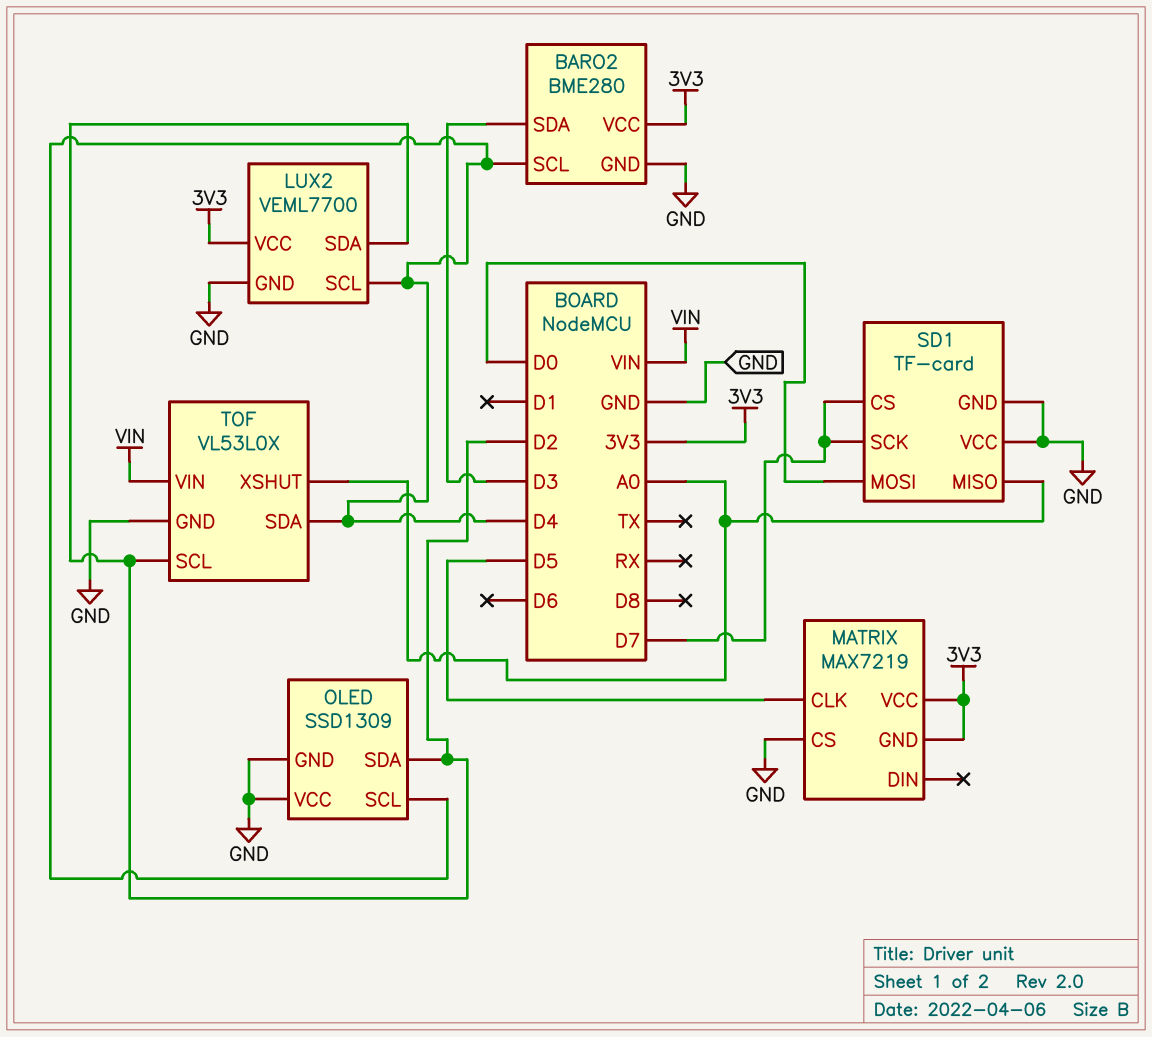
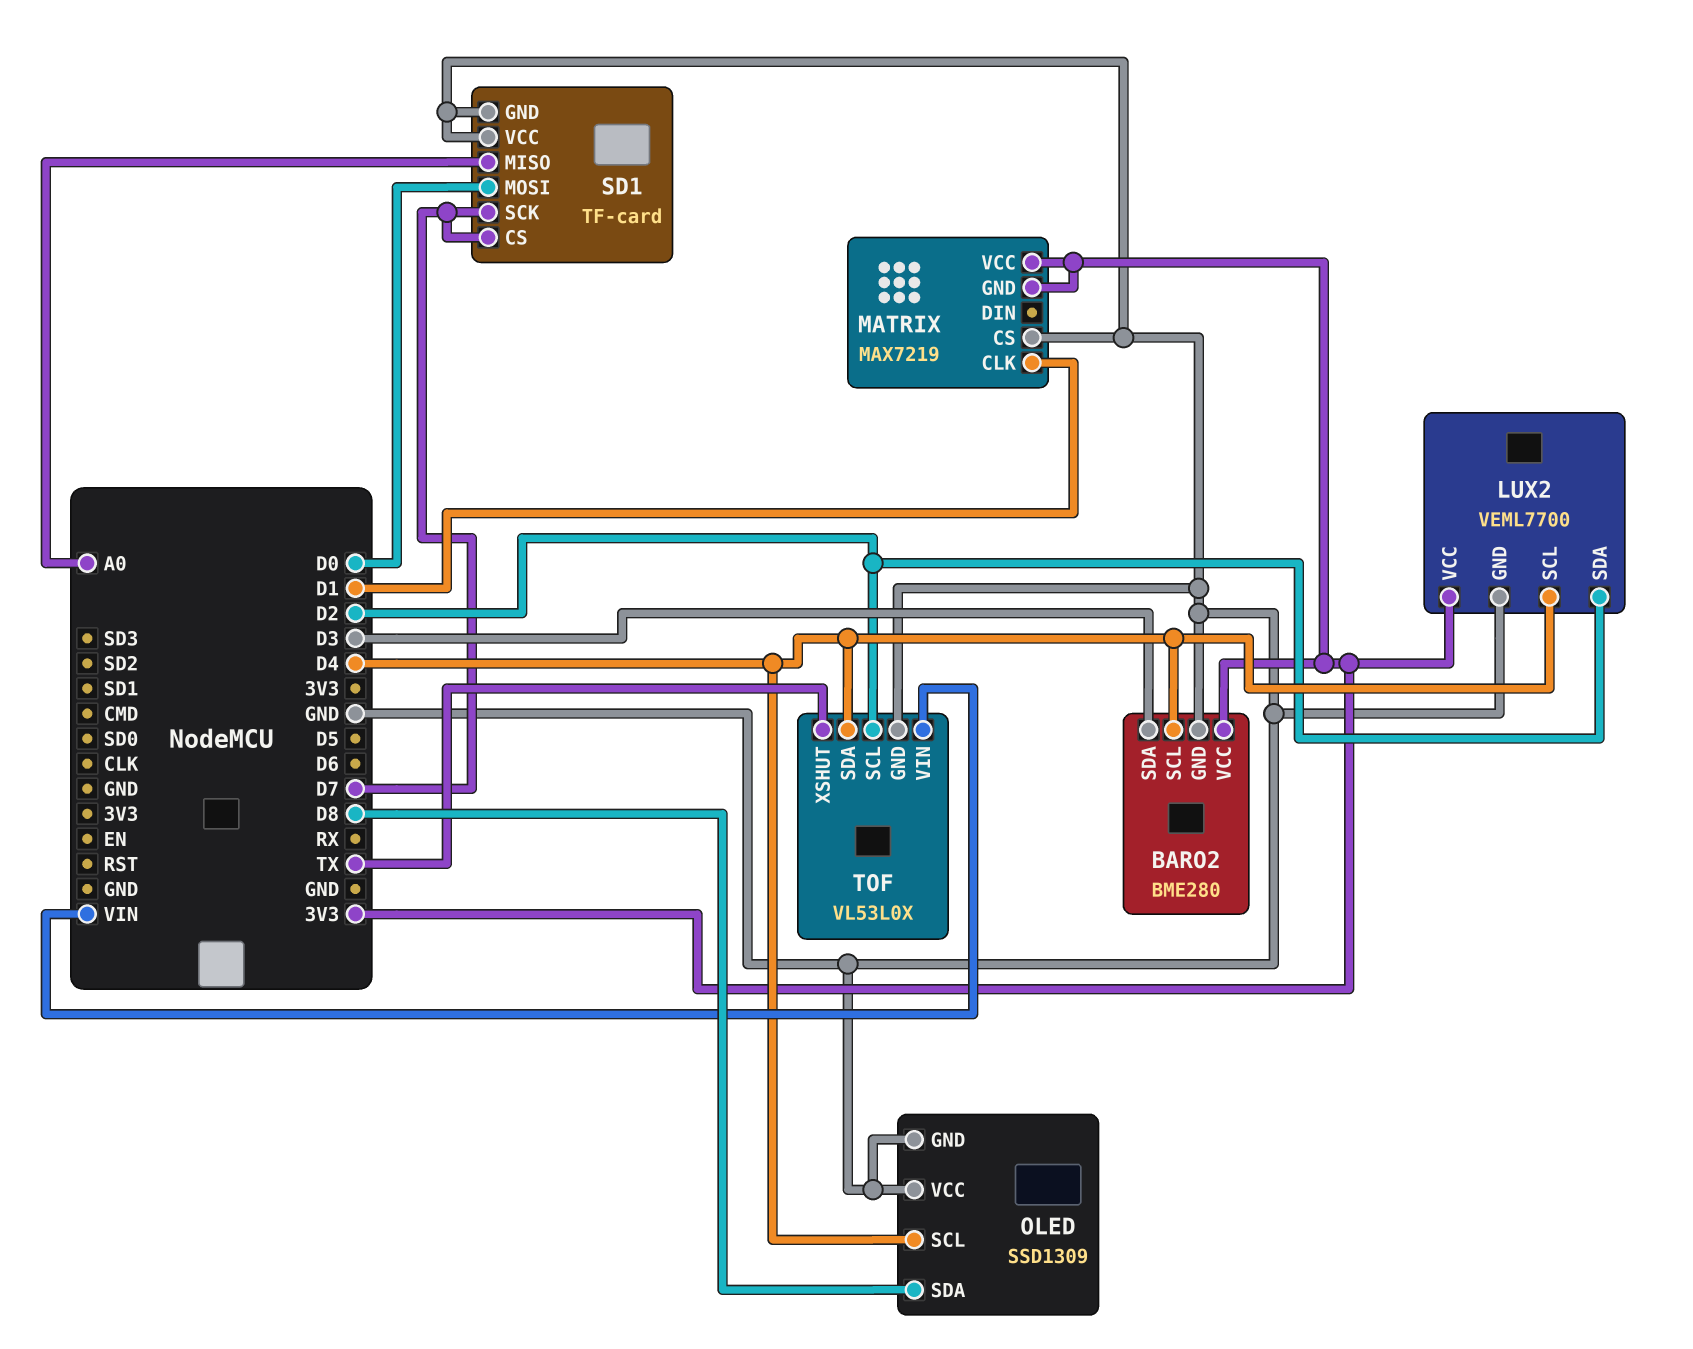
MATRIX pin CLK: D5 -> D1
OLED pin SDA: D2 -> D8
TOF pin XSHUT: A0 -> TX

